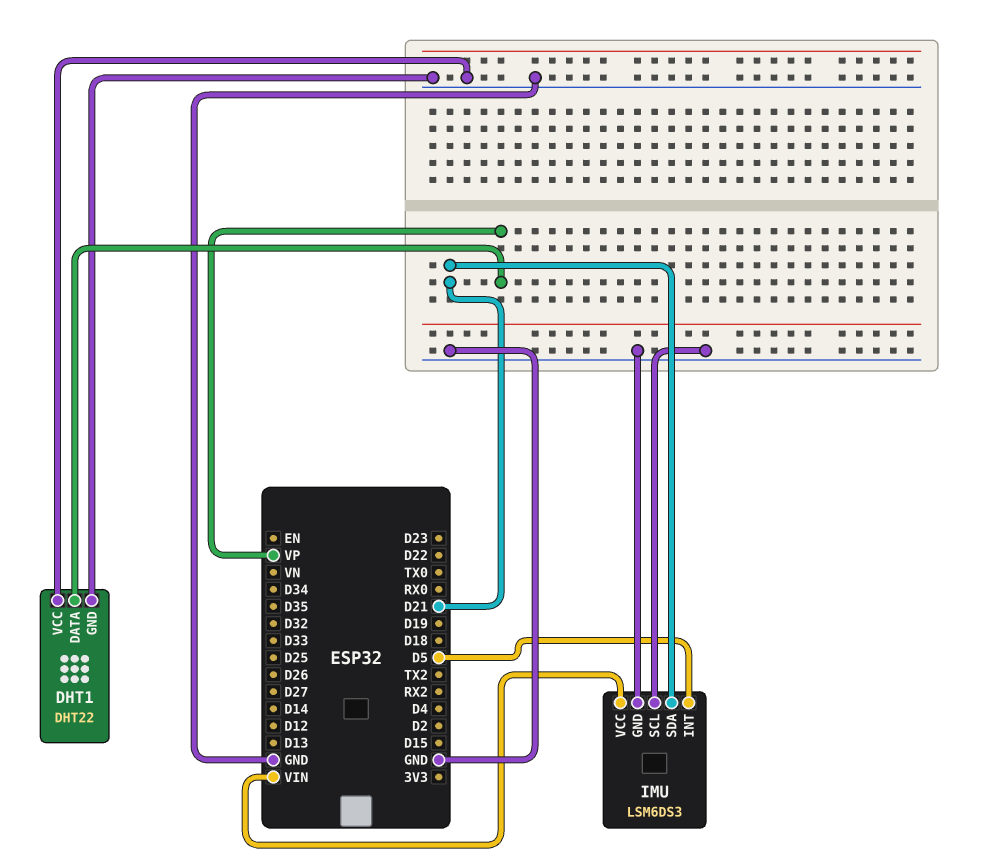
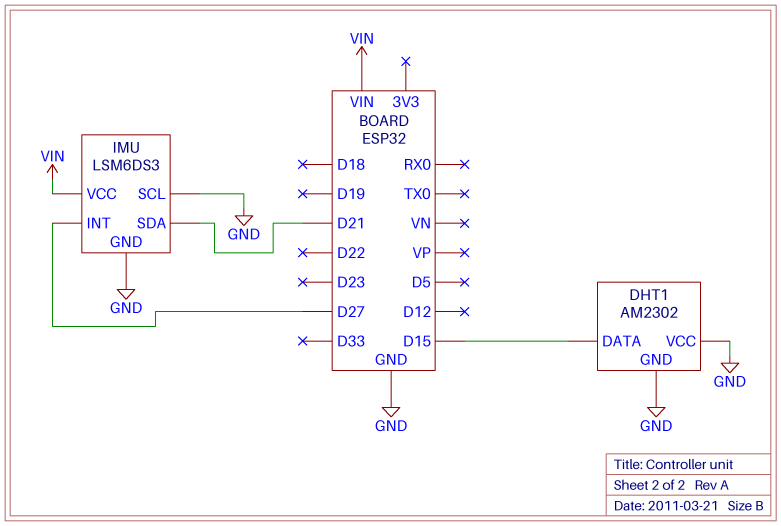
DHT1: DHT22 -> AM2302
DHT1 pin DATA: VP -> D15
IMU pin INT: D5 -> D27

